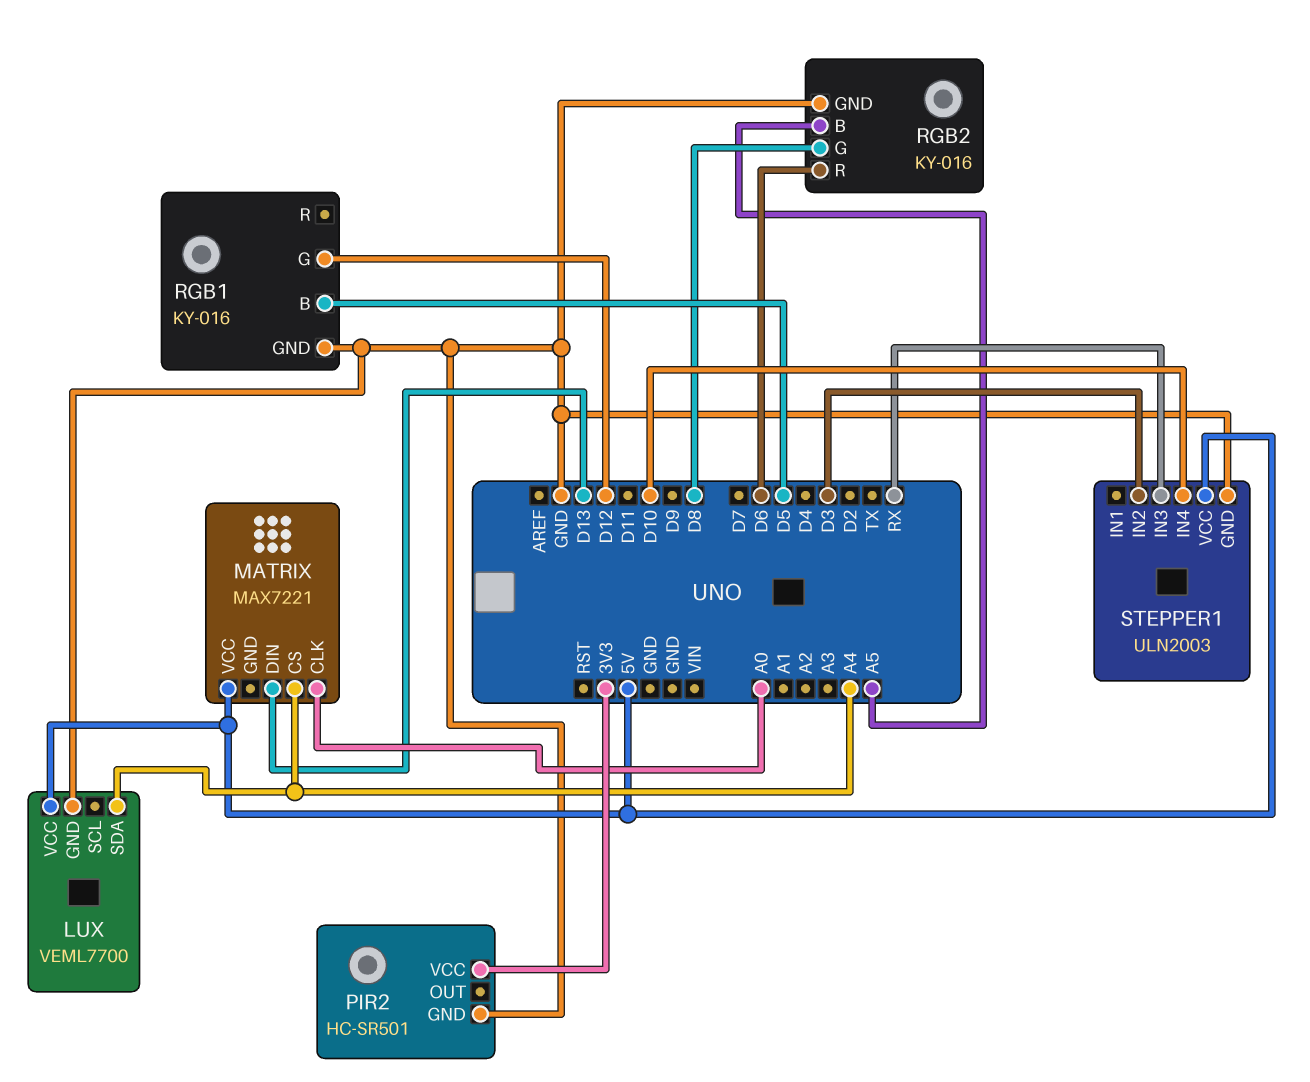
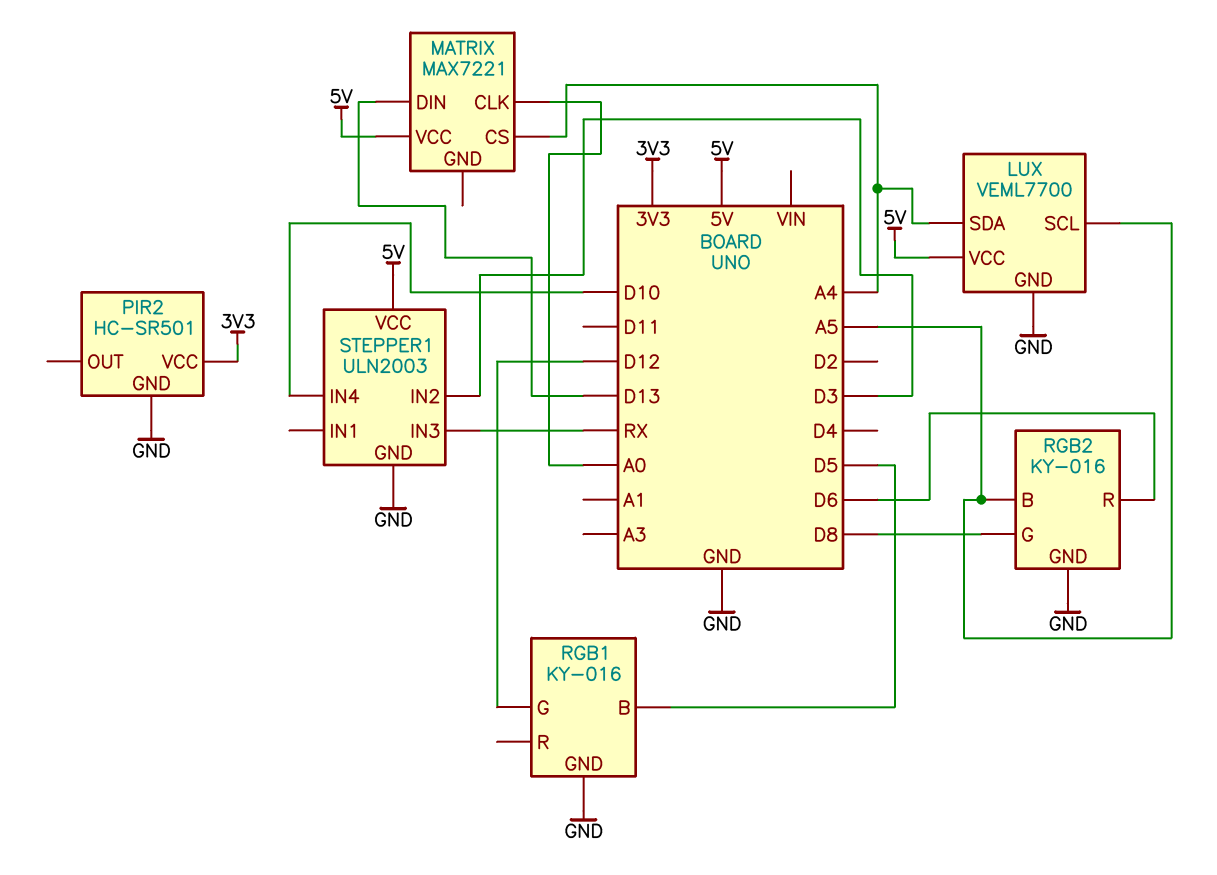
LUX pin SCL: none -> A5

